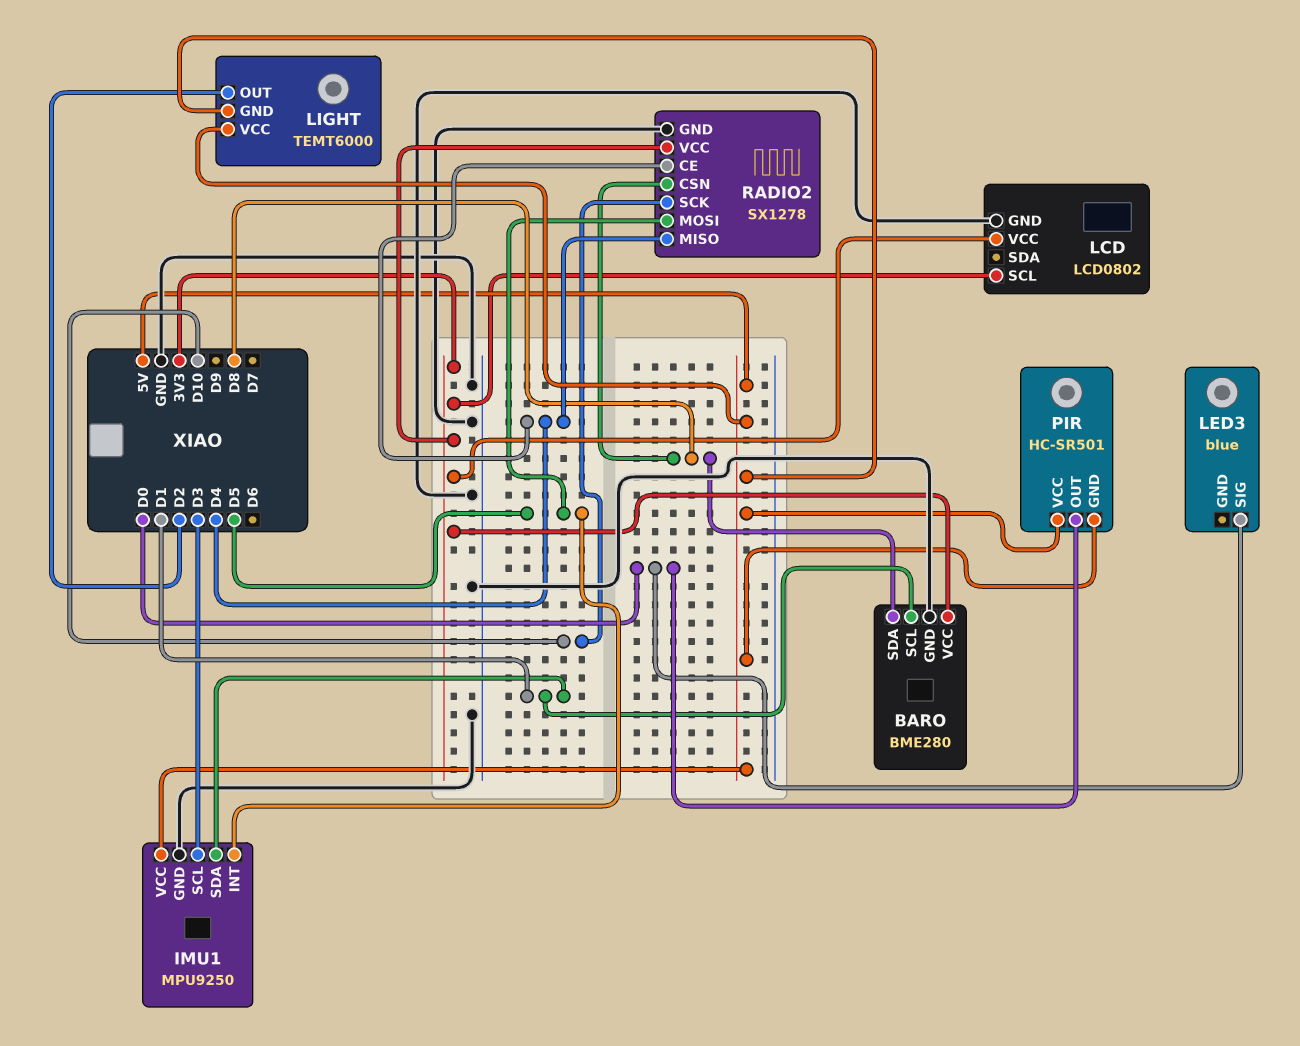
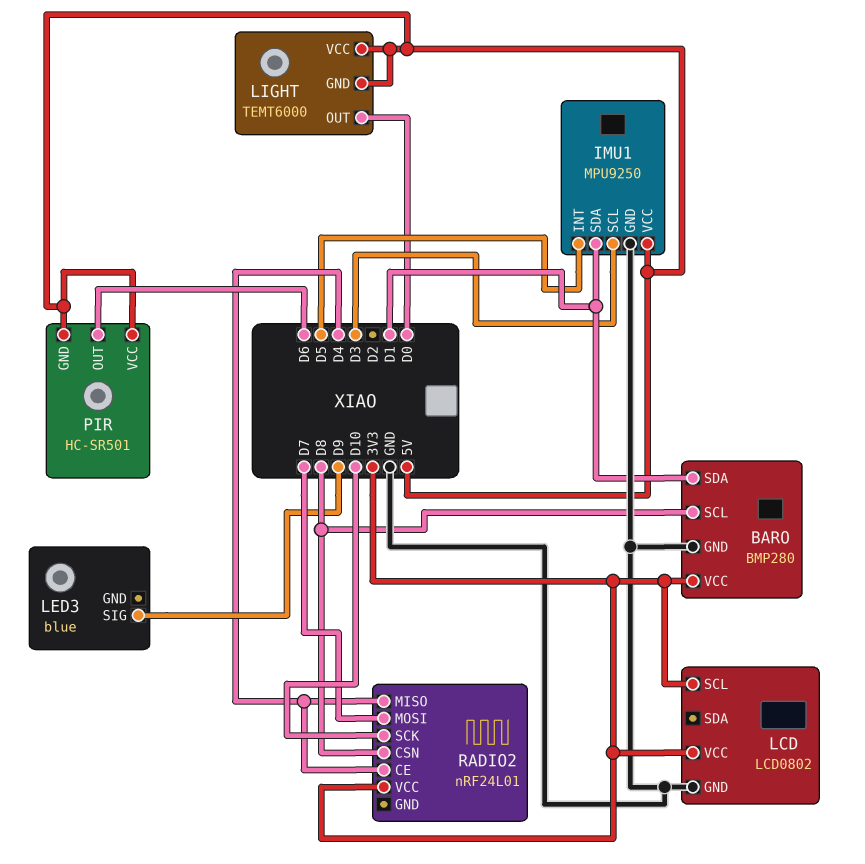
BARO: BME280 -> BMP280
BARO pin SCL: D1 -> D8
BARO pin SDA: D8 -> D1
LED3 pin SIG: D0 -> D9
LIGHT pin OUT: D2 -> D0
PIR pin OUT: D0 -> D6
RADIO2: SX1278 -> nRF24L01
RADIO2 pin GND: GND -> none
RADIO2 pin MOSI: D5 -> D7

